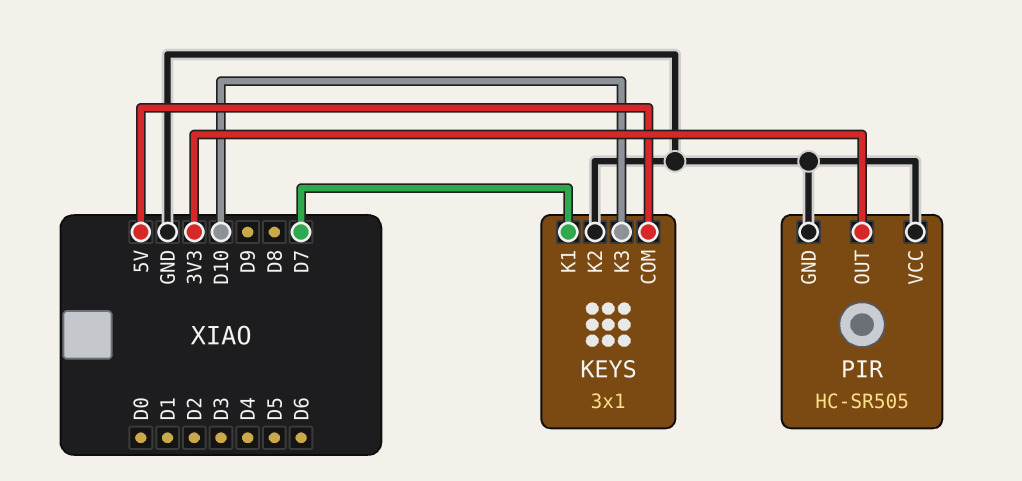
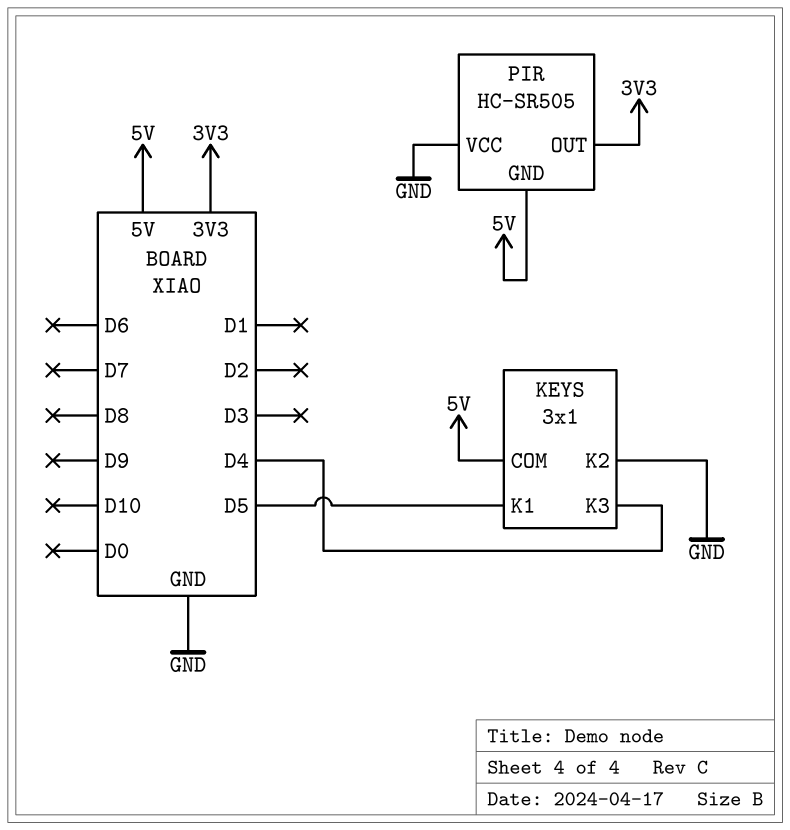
KEYS pin K1: D7 -> D5
KEYS pin K3: D10 -> D4
PIR pin GND: GND -> 5V

